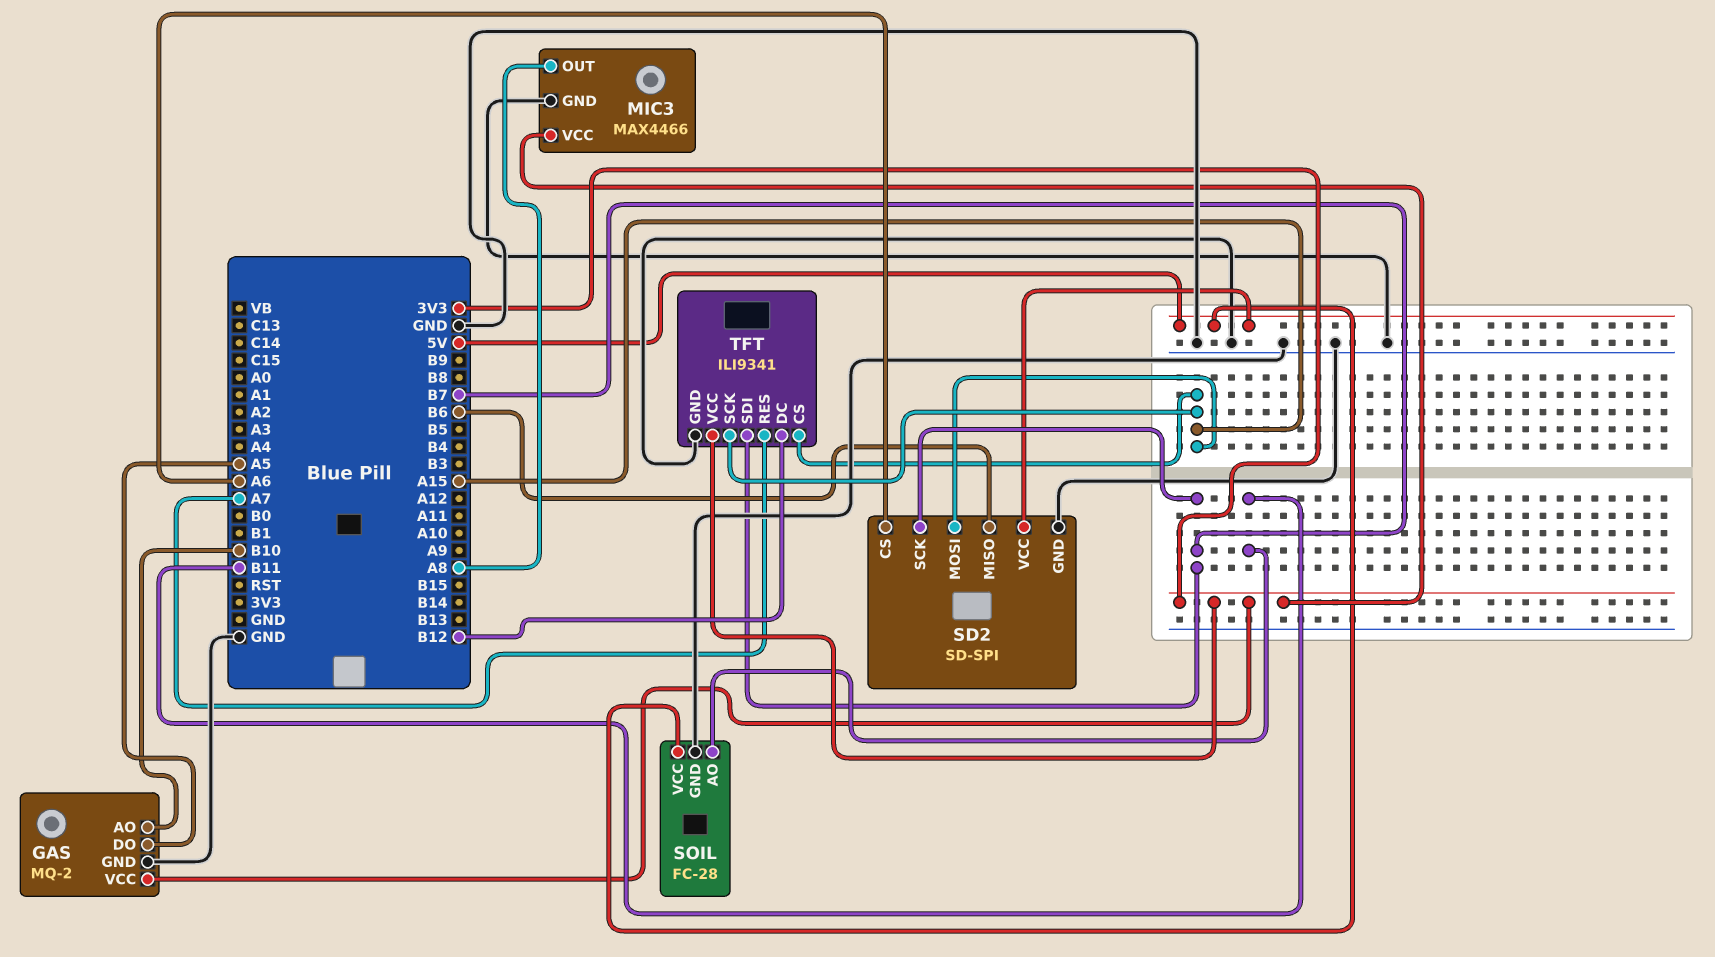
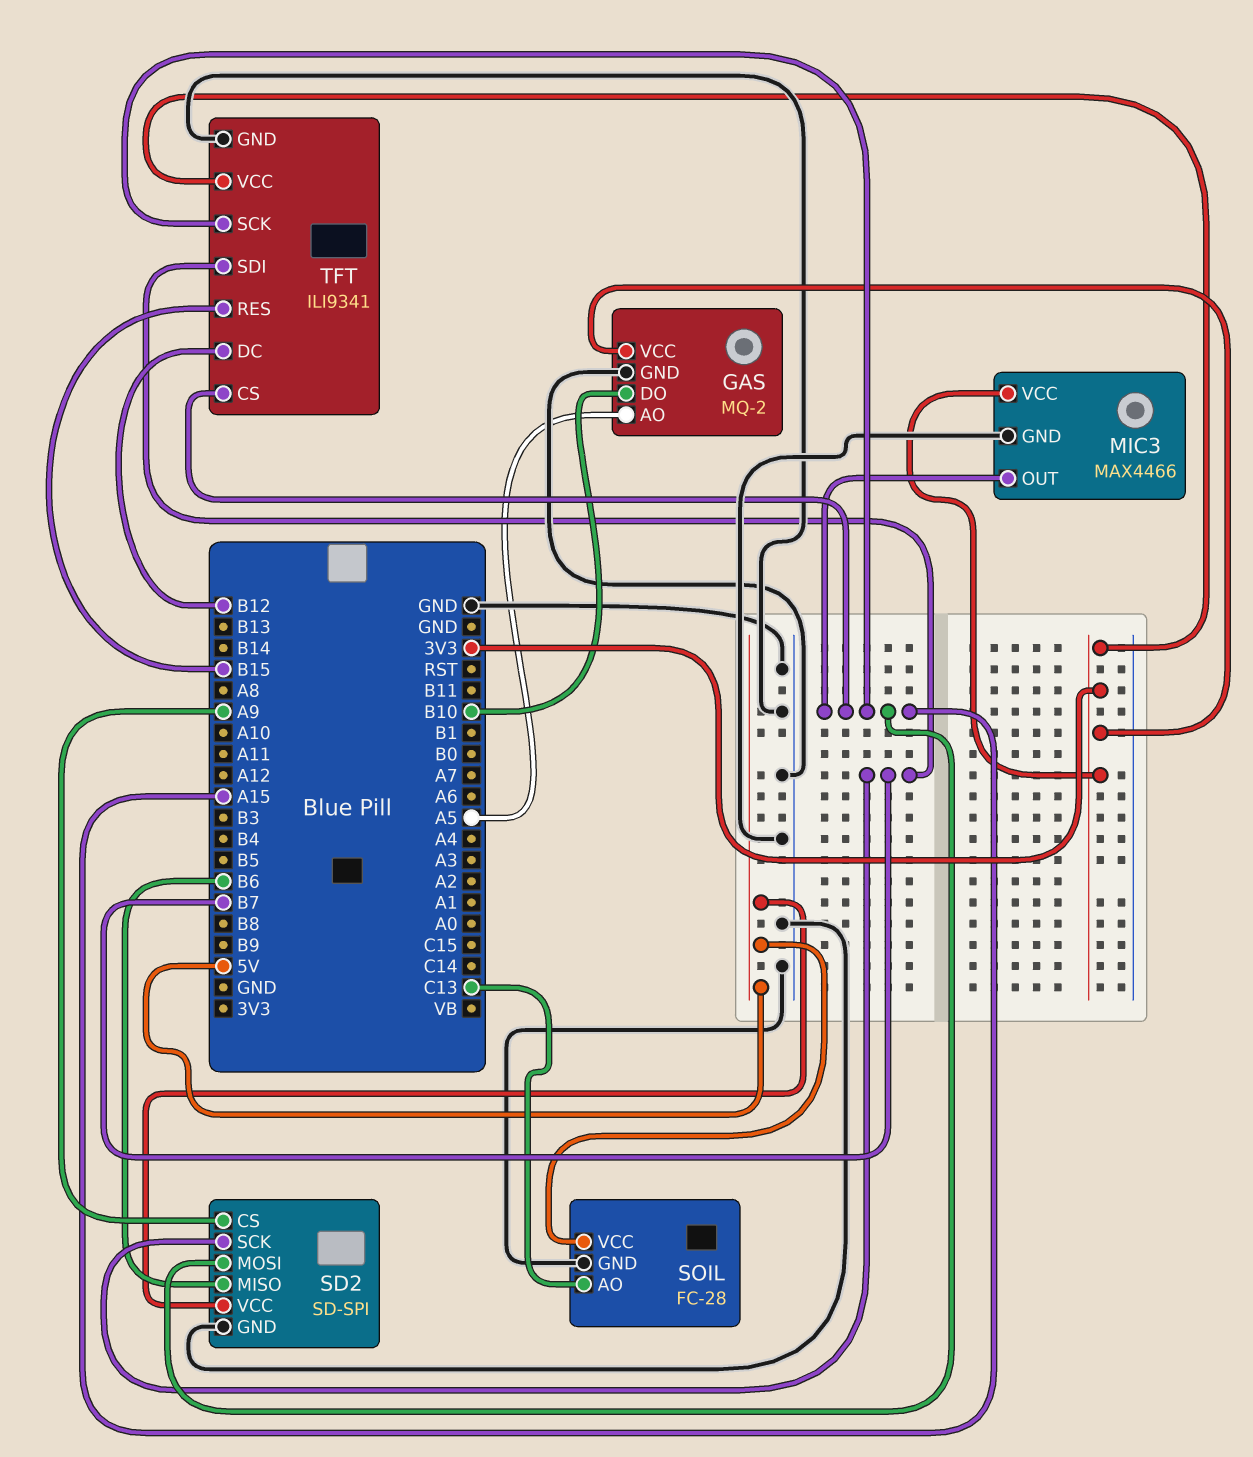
GAS pin AO: B10 -> A5
GAS pin DO: A5 -> B10
MIC3 pin OUT: A8 -> A15
SD2 pin CS: A6 -> A9
SOIL pin AO: B11 -> C13
TFT pin RES: A7 -> B15

